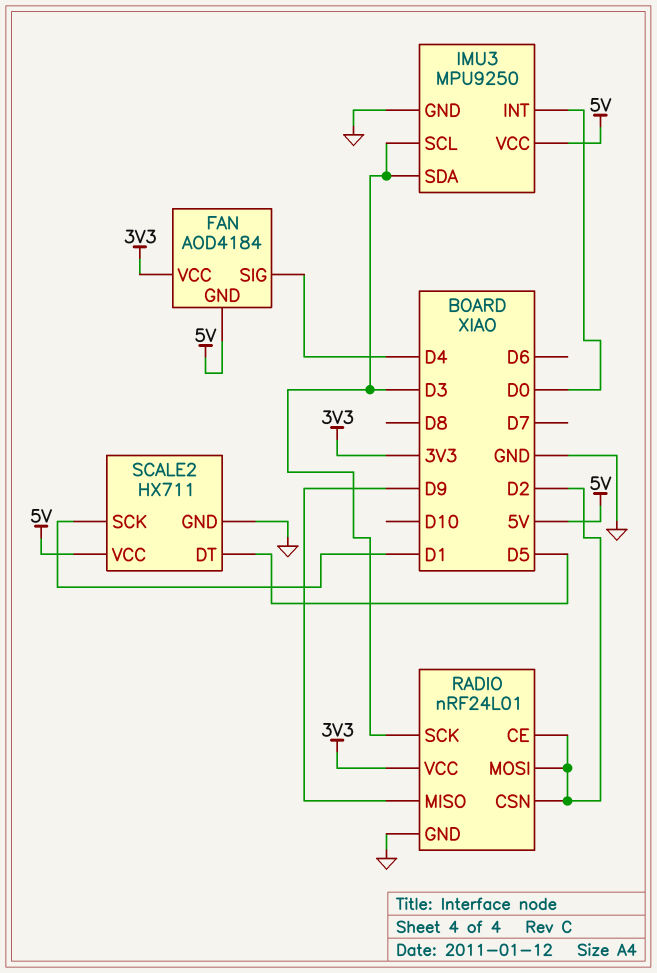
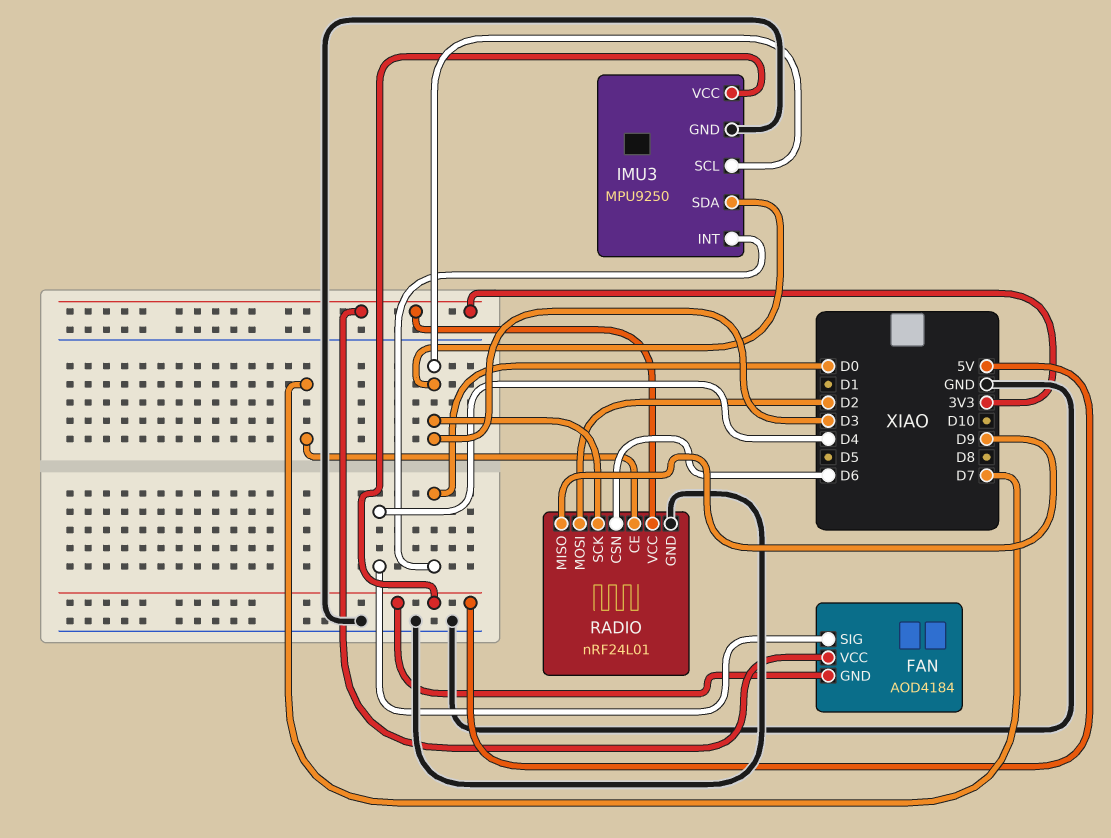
RADIO pin CE: D2 -> D7
RADIO pin CSN: D2 -> D6
SCALE2: HX711 -> none
SCALE2 pin DT: D5 -> none
SCALE2 pin GND: GND -> none
SCALE2 pin SCK: D1 -> none
SCALE2 pin VCC: 5V -> none

